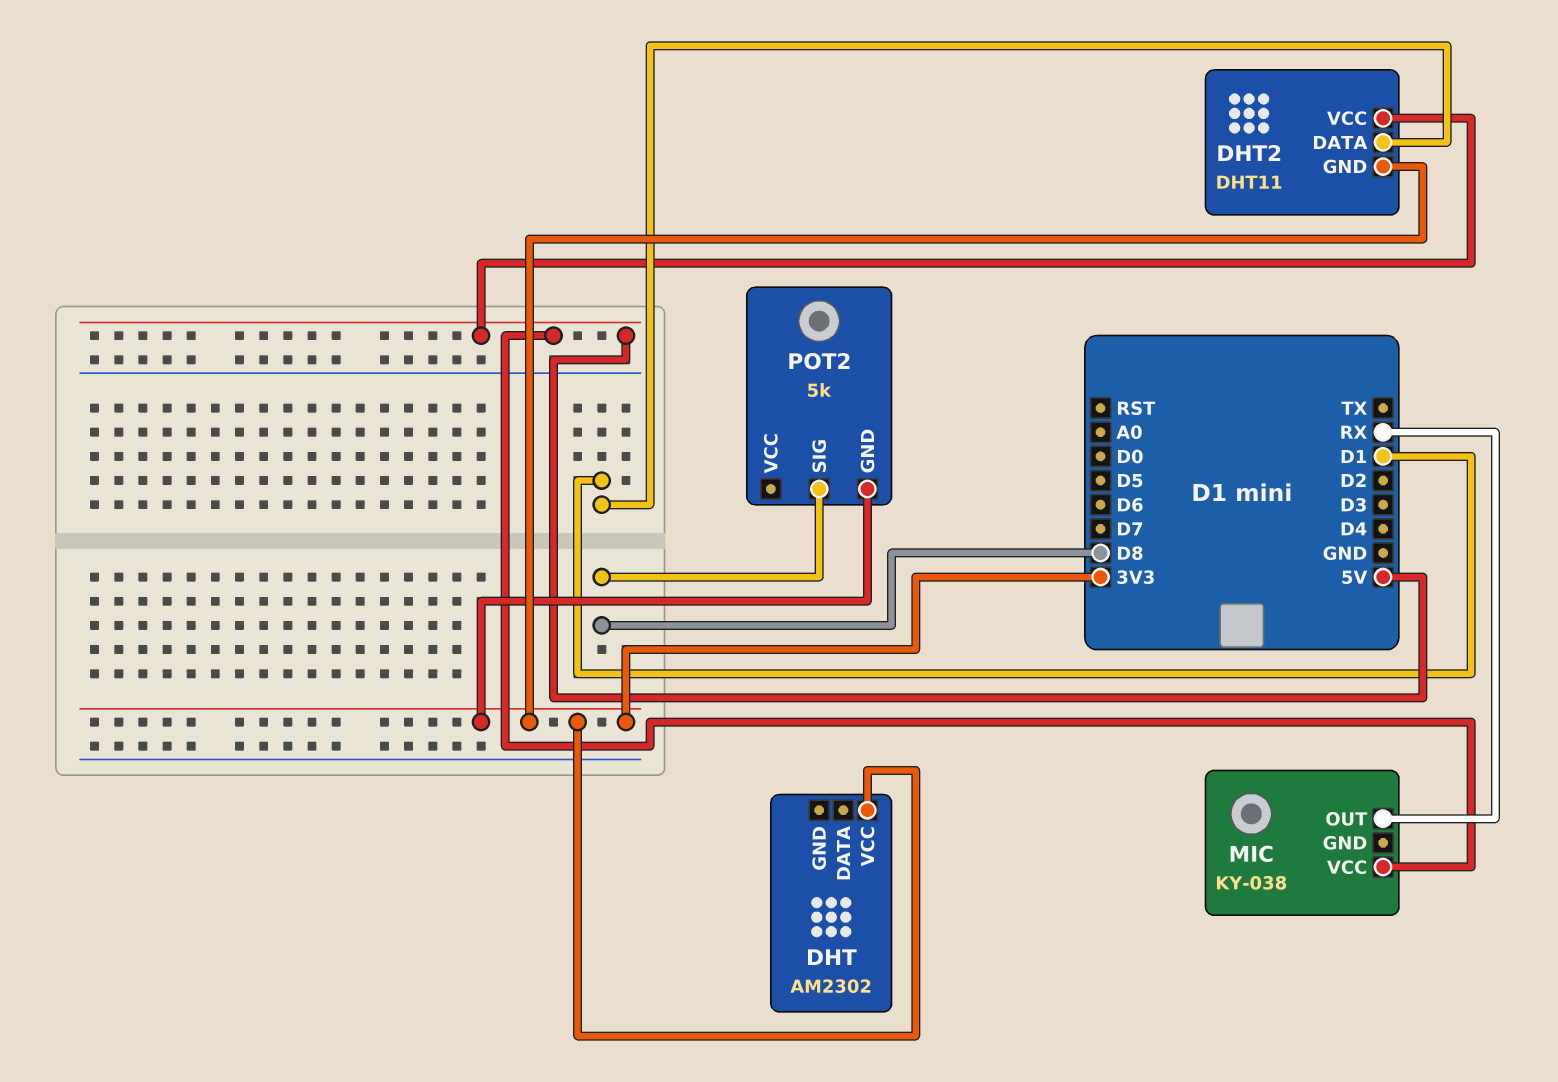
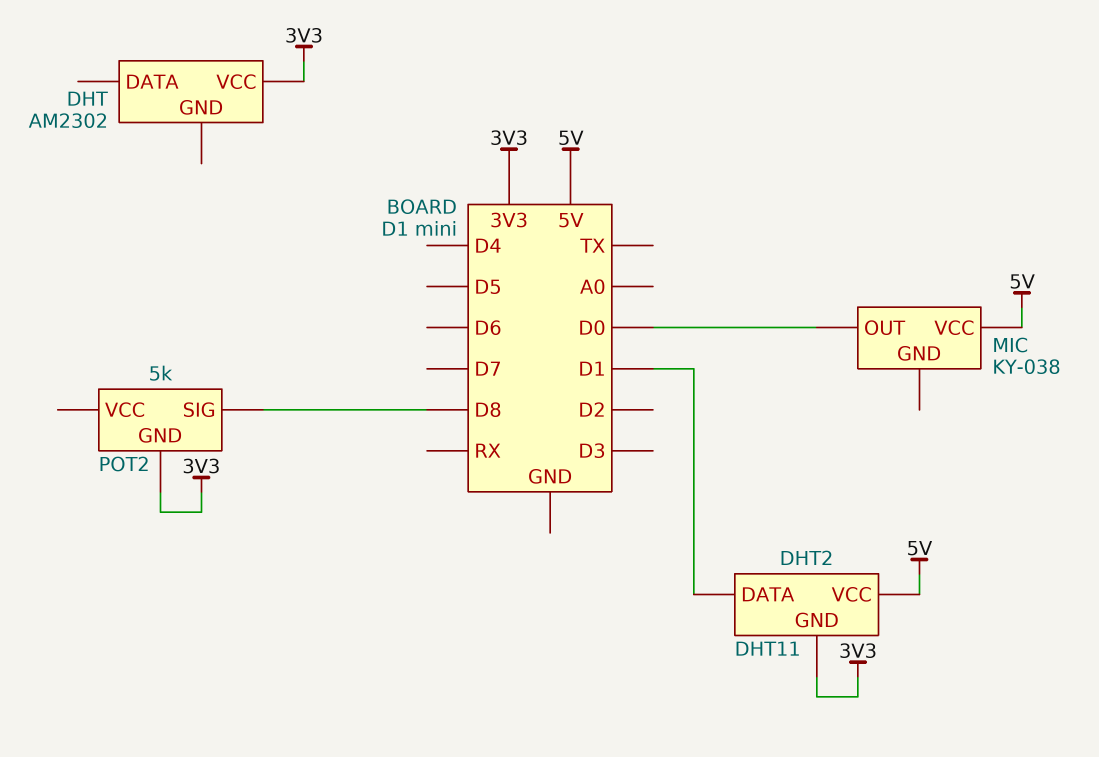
MIC pin OUT: RX -> D0

